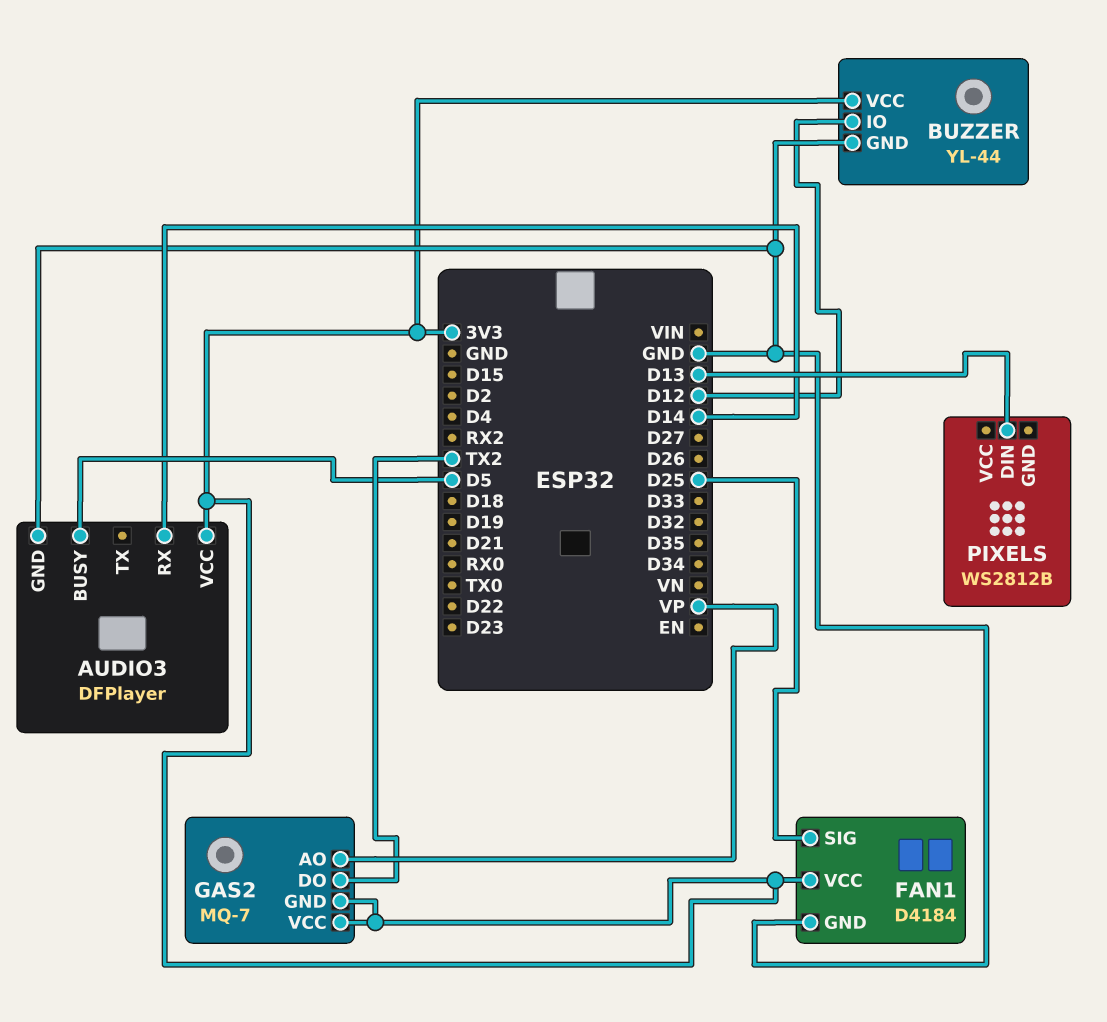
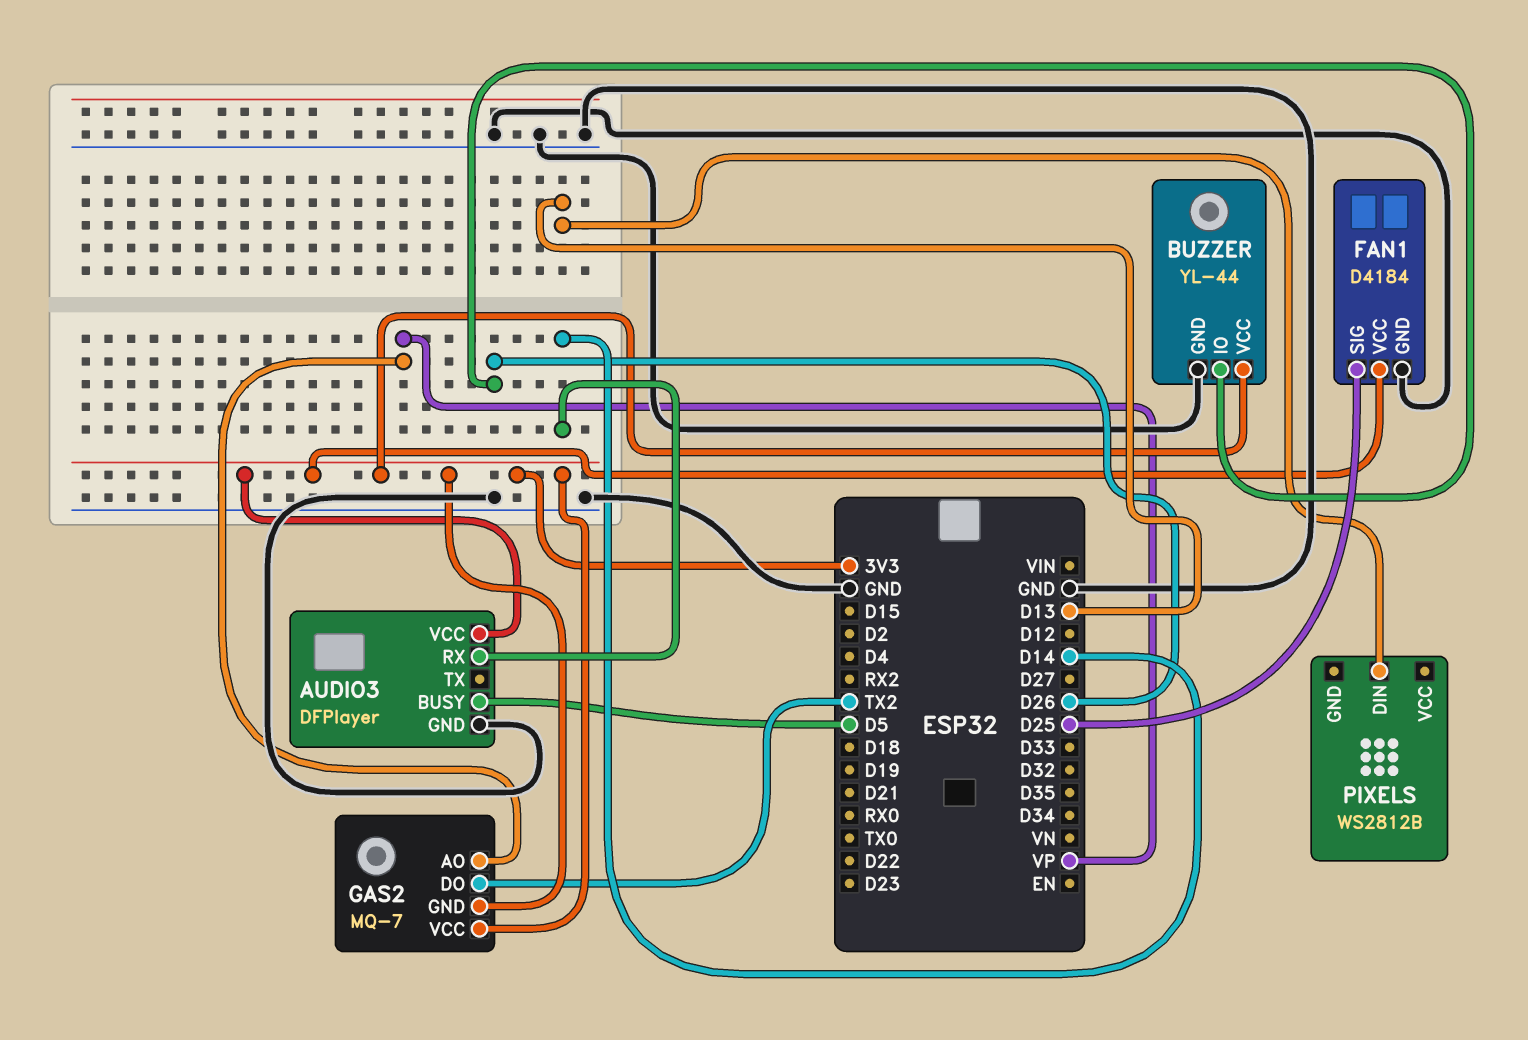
BUZZER pin IO: D12 -> D26

